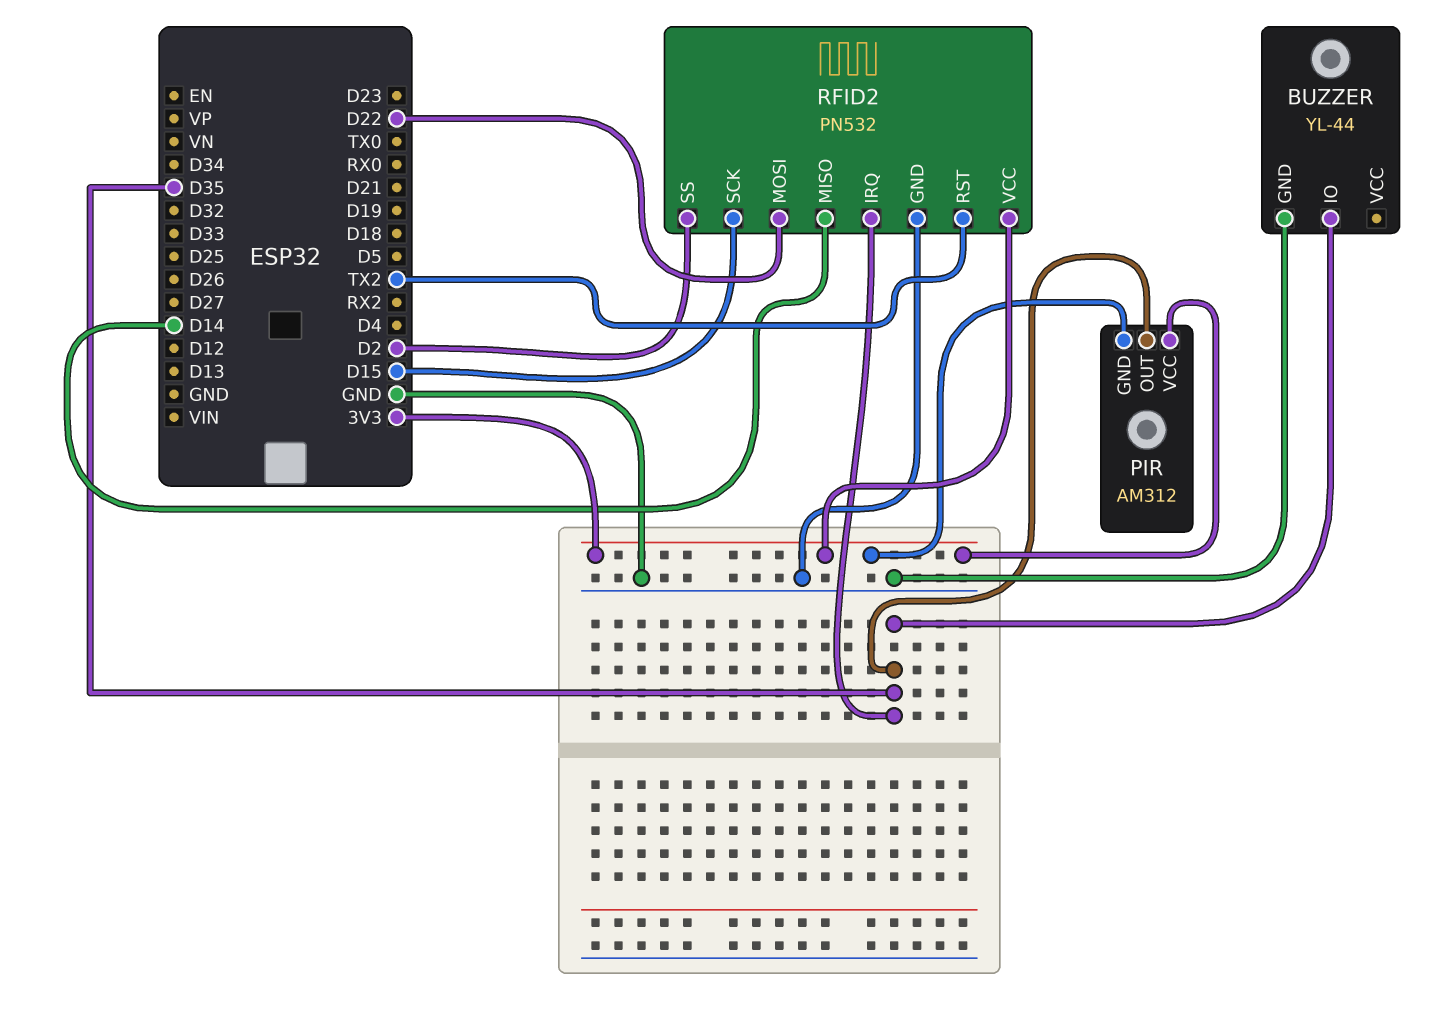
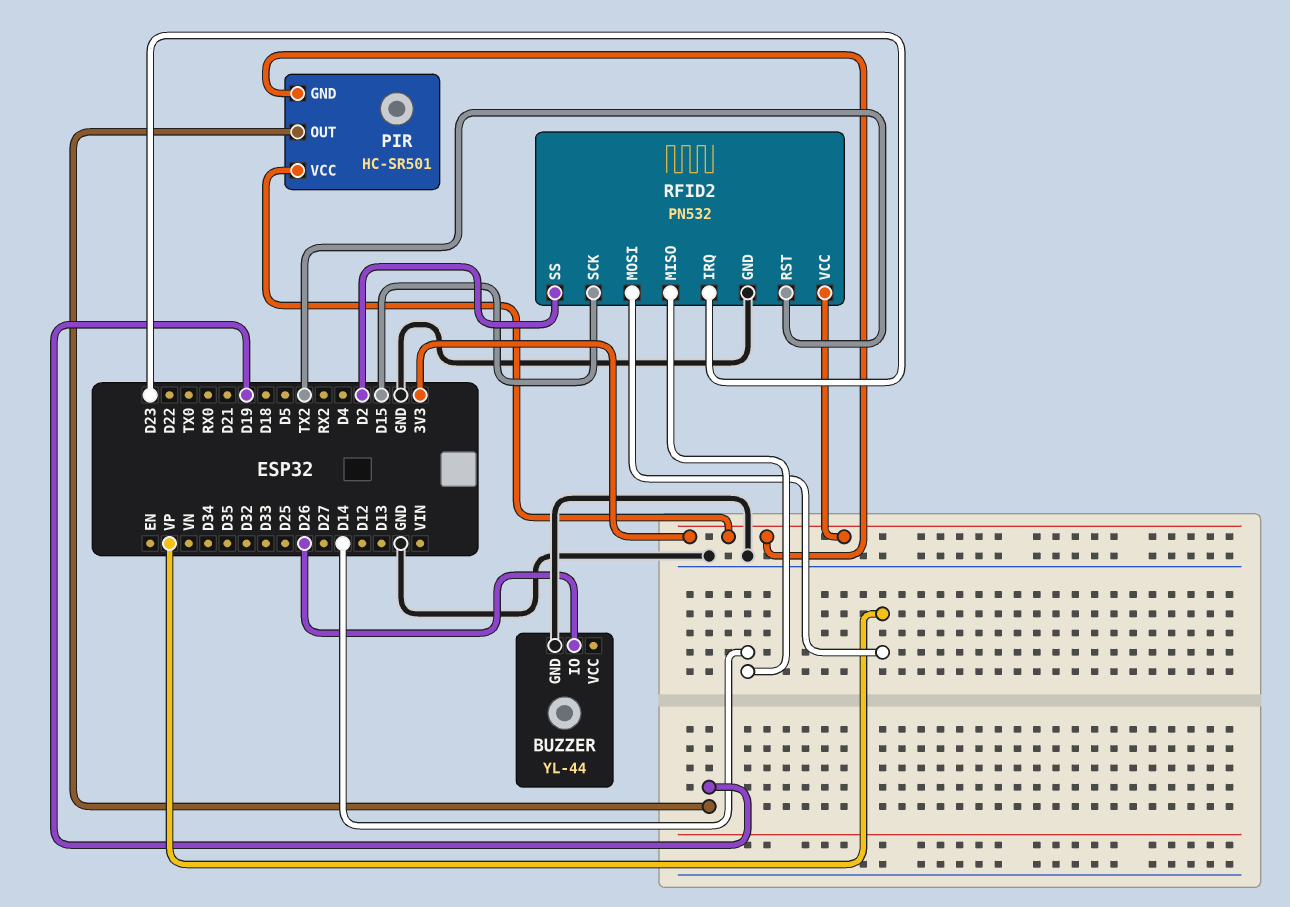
BUZZER pin IO: D35 -> D26
PIR: AM312 -> HC-SR501
PIR pin OUT: D35 -> D19
RFID2 pin IRQ: D35 -> D23
RFID2 pin MOSI: D22 -> VP

